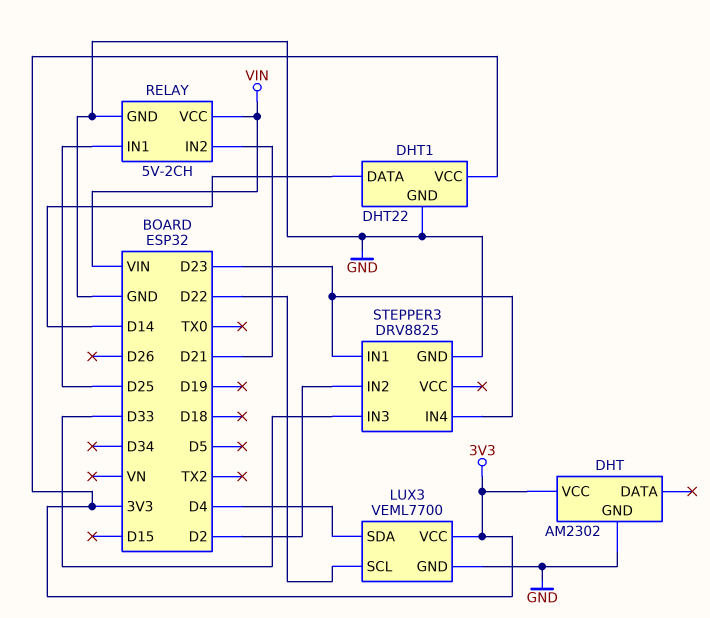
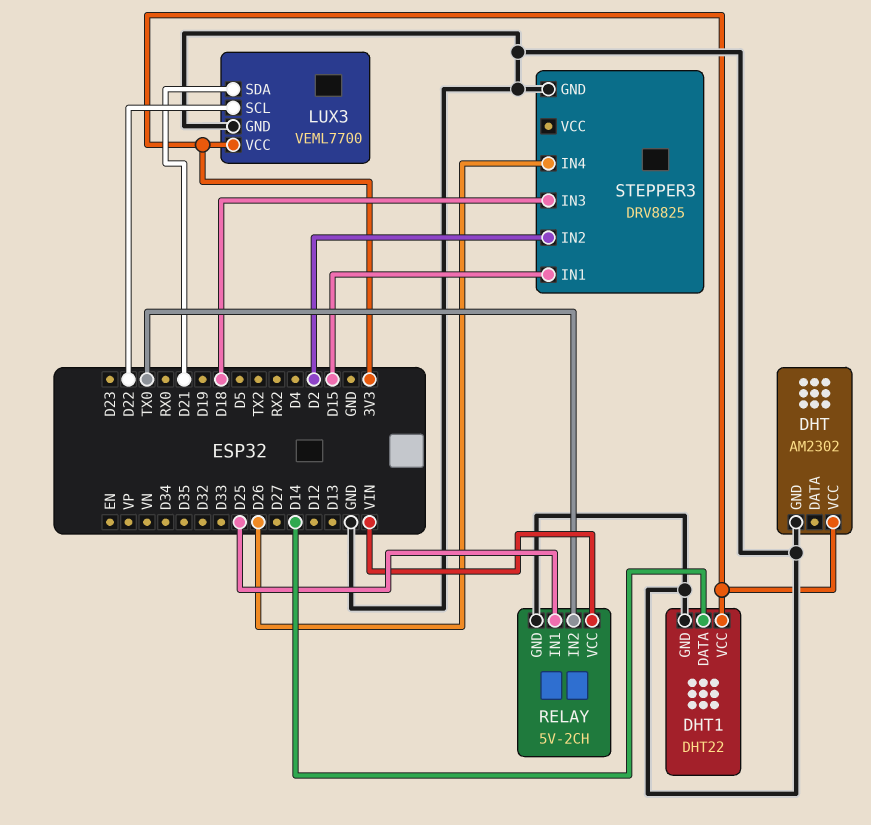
LUX3 pin SDA: D4 -> D21
RELAY pin IN2: D21 -> TX0
STEPPER3 pin IN1: D23 -> D15
STEPPER3 pin IN3: D33 -> D18
STEPPER3 pin IN4: D23 -> D26

